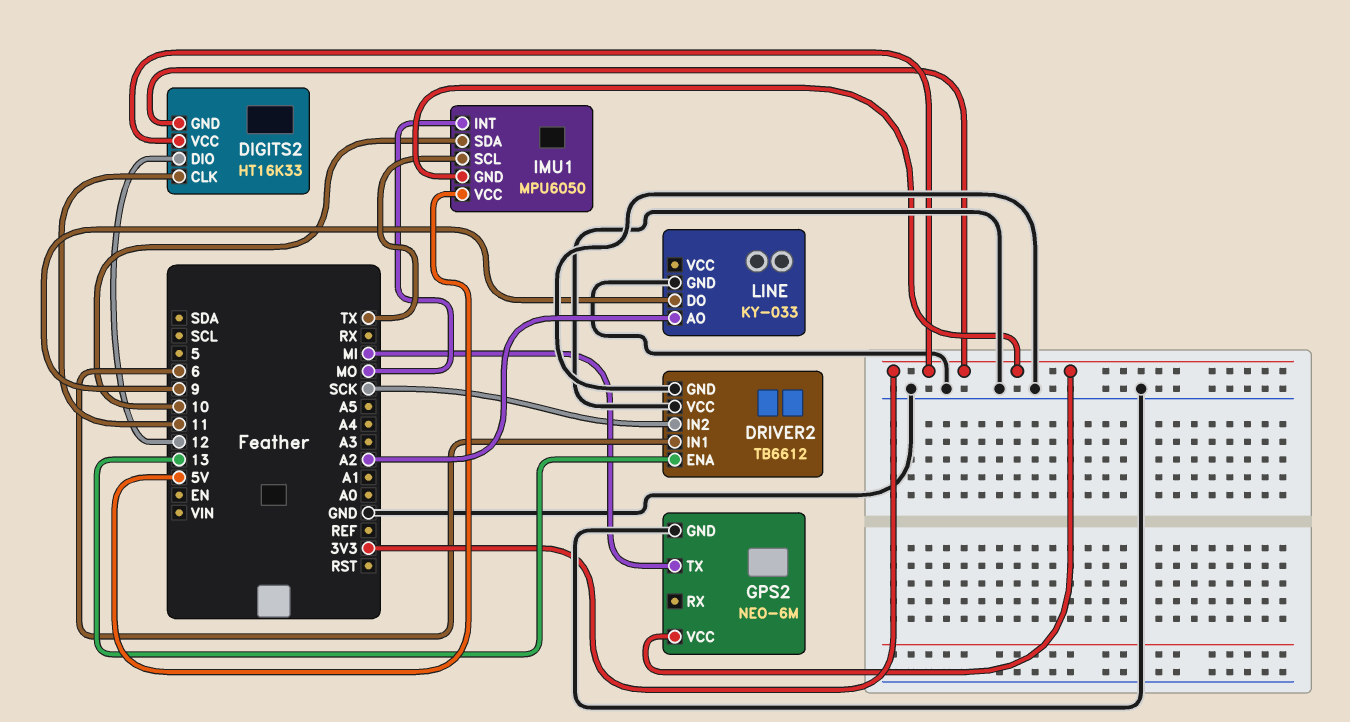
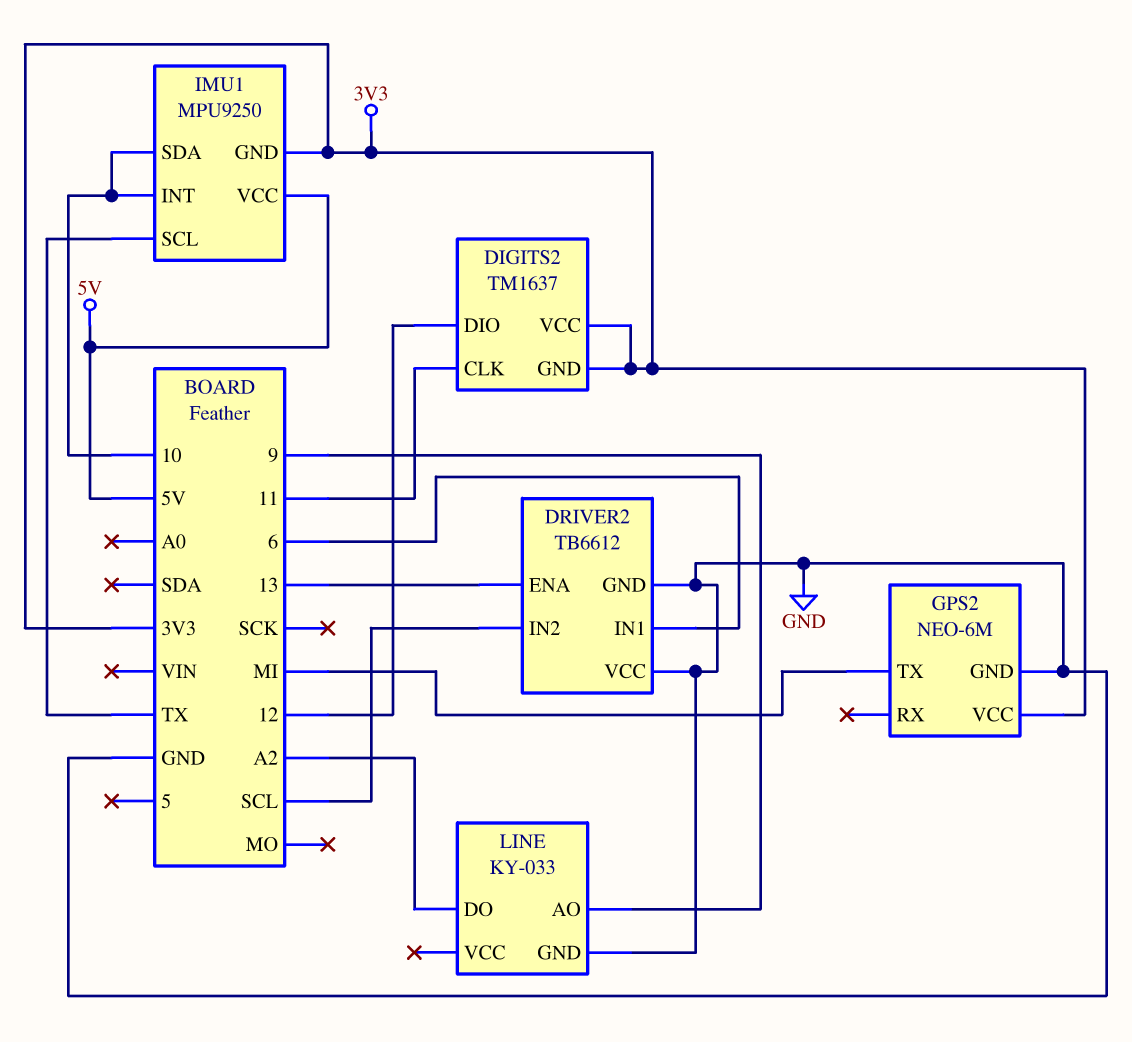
DIGITS2: HT16K33 -> TM1637
DRIVER2 pin IN2: SCK -> SCL
IMU1: MPU6050 -> MPU9250
IMU1 pin INT: MO -> 10
LINE pin AO: A2 -> 9
LINE pin DO: 9 -> A2

